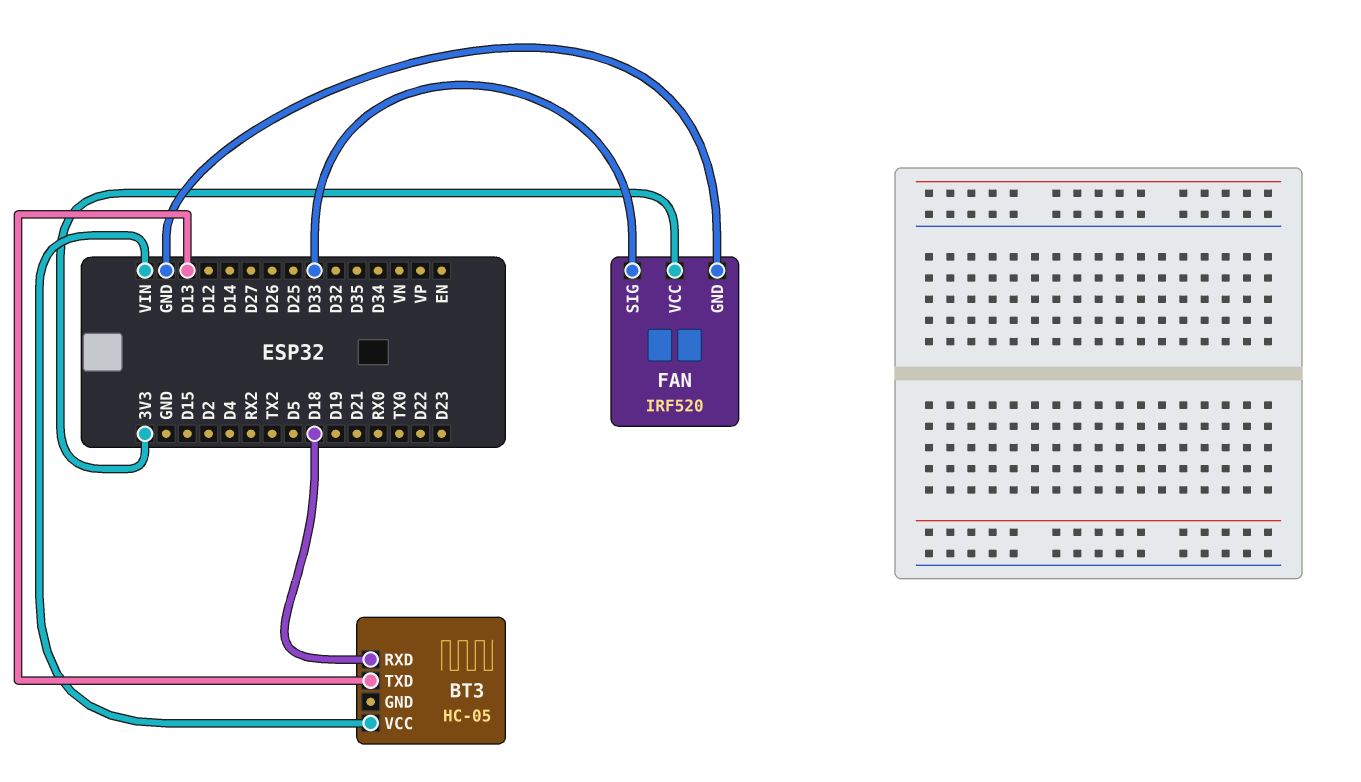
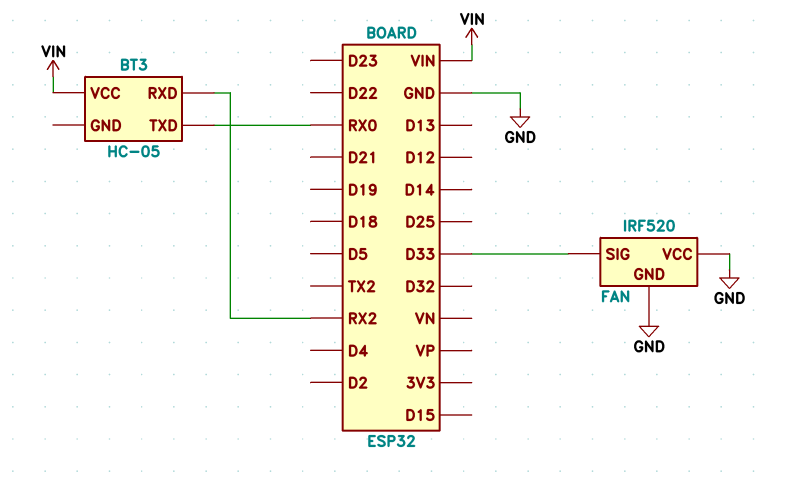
BT3 pin RXD: D18 -> RX2
BT3 pin TXD: D13 -> RX0
FAN pin VCC: 3V3 -> GND

